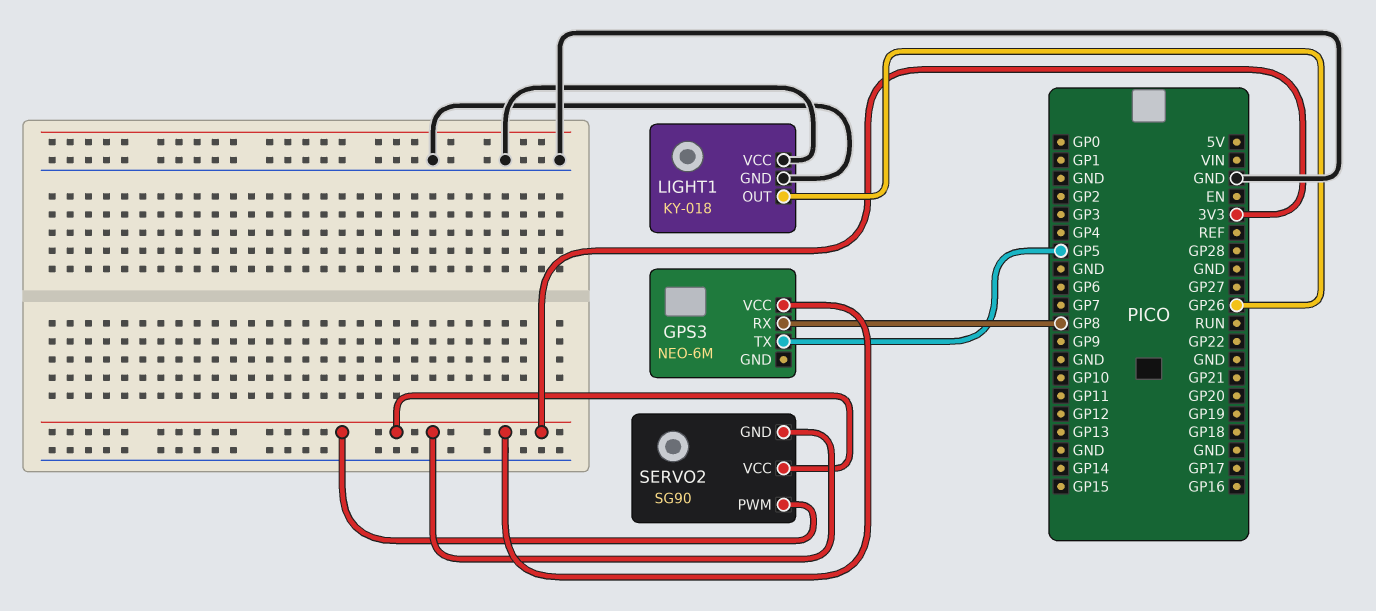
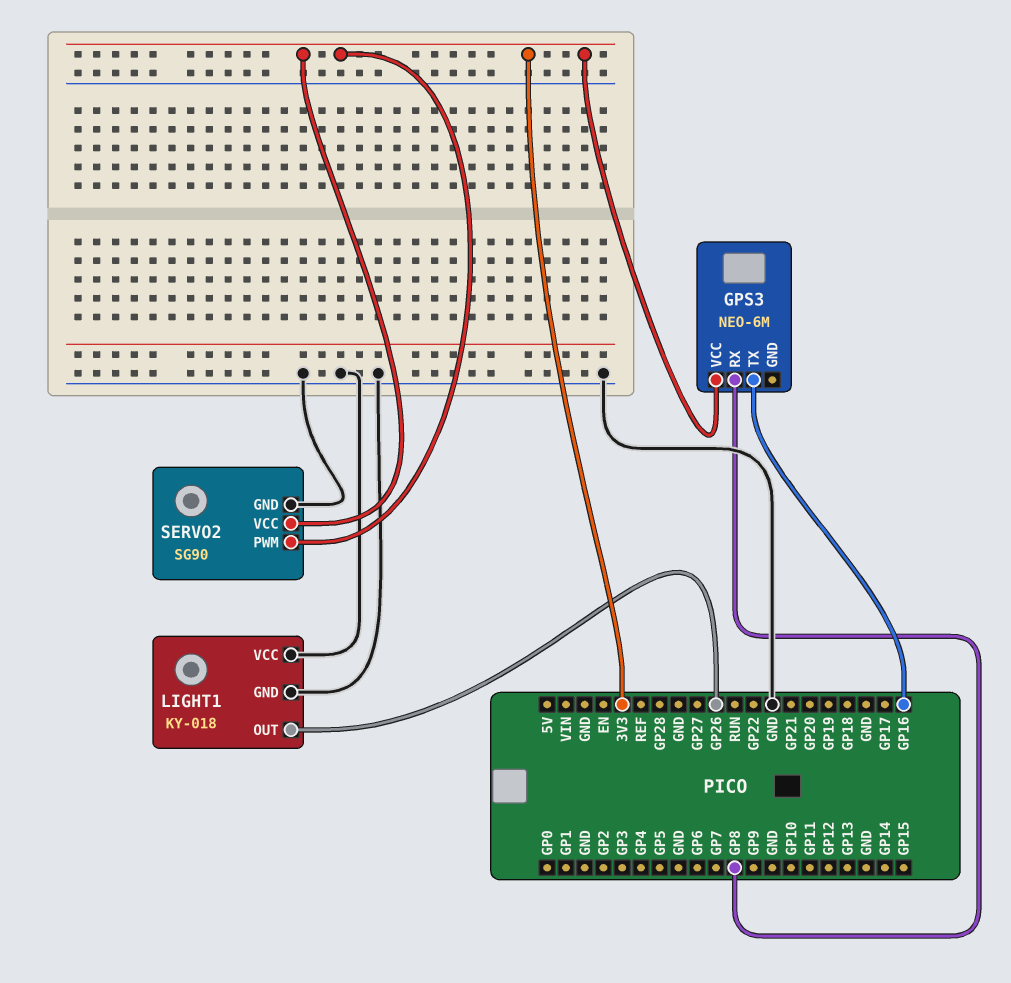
GPS3 pin TX: GP5 -> GP16
SERVO2 pin GND: 3V3 -> GND

